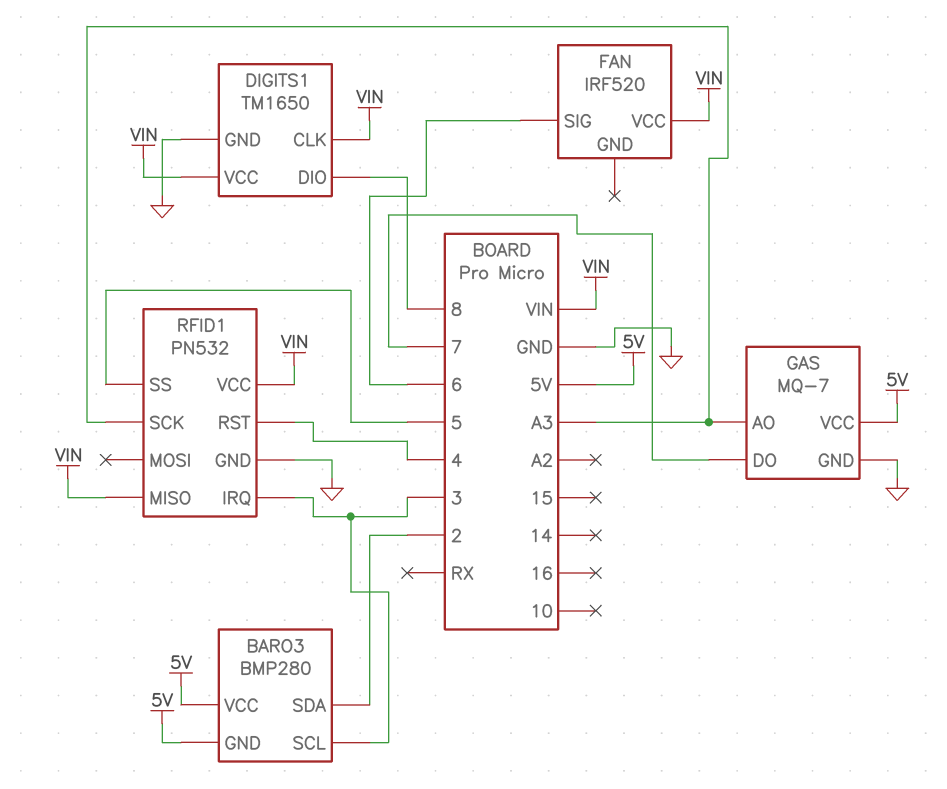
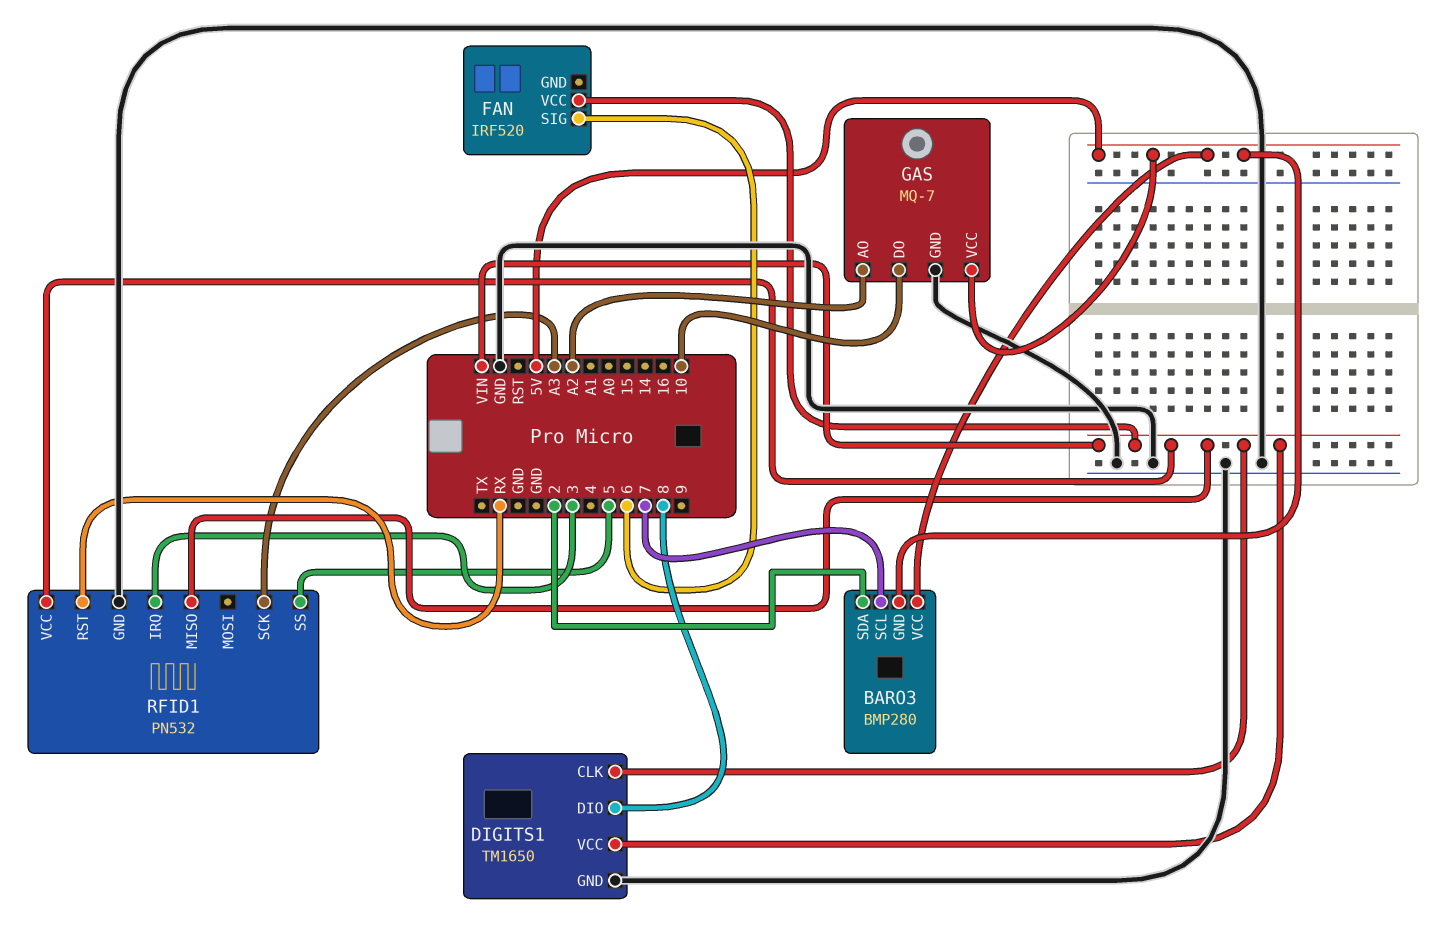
BARO3 pin SCL: 3 -> 7
GAS pin AO: A3 -> A2
GAS pin DO: 7 -> 10
RFID1 pin RST: 4 -> RX

